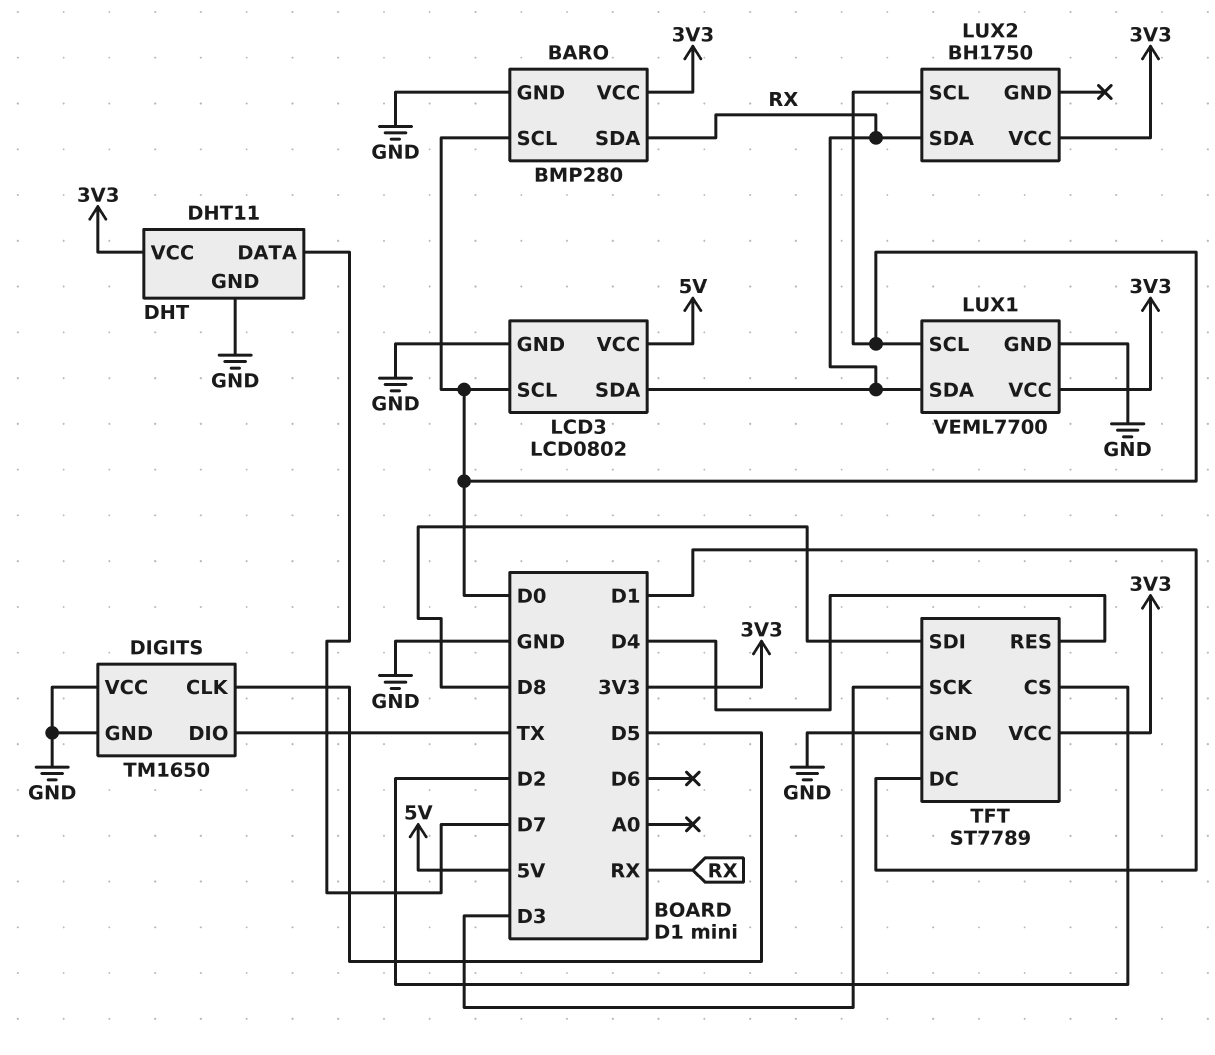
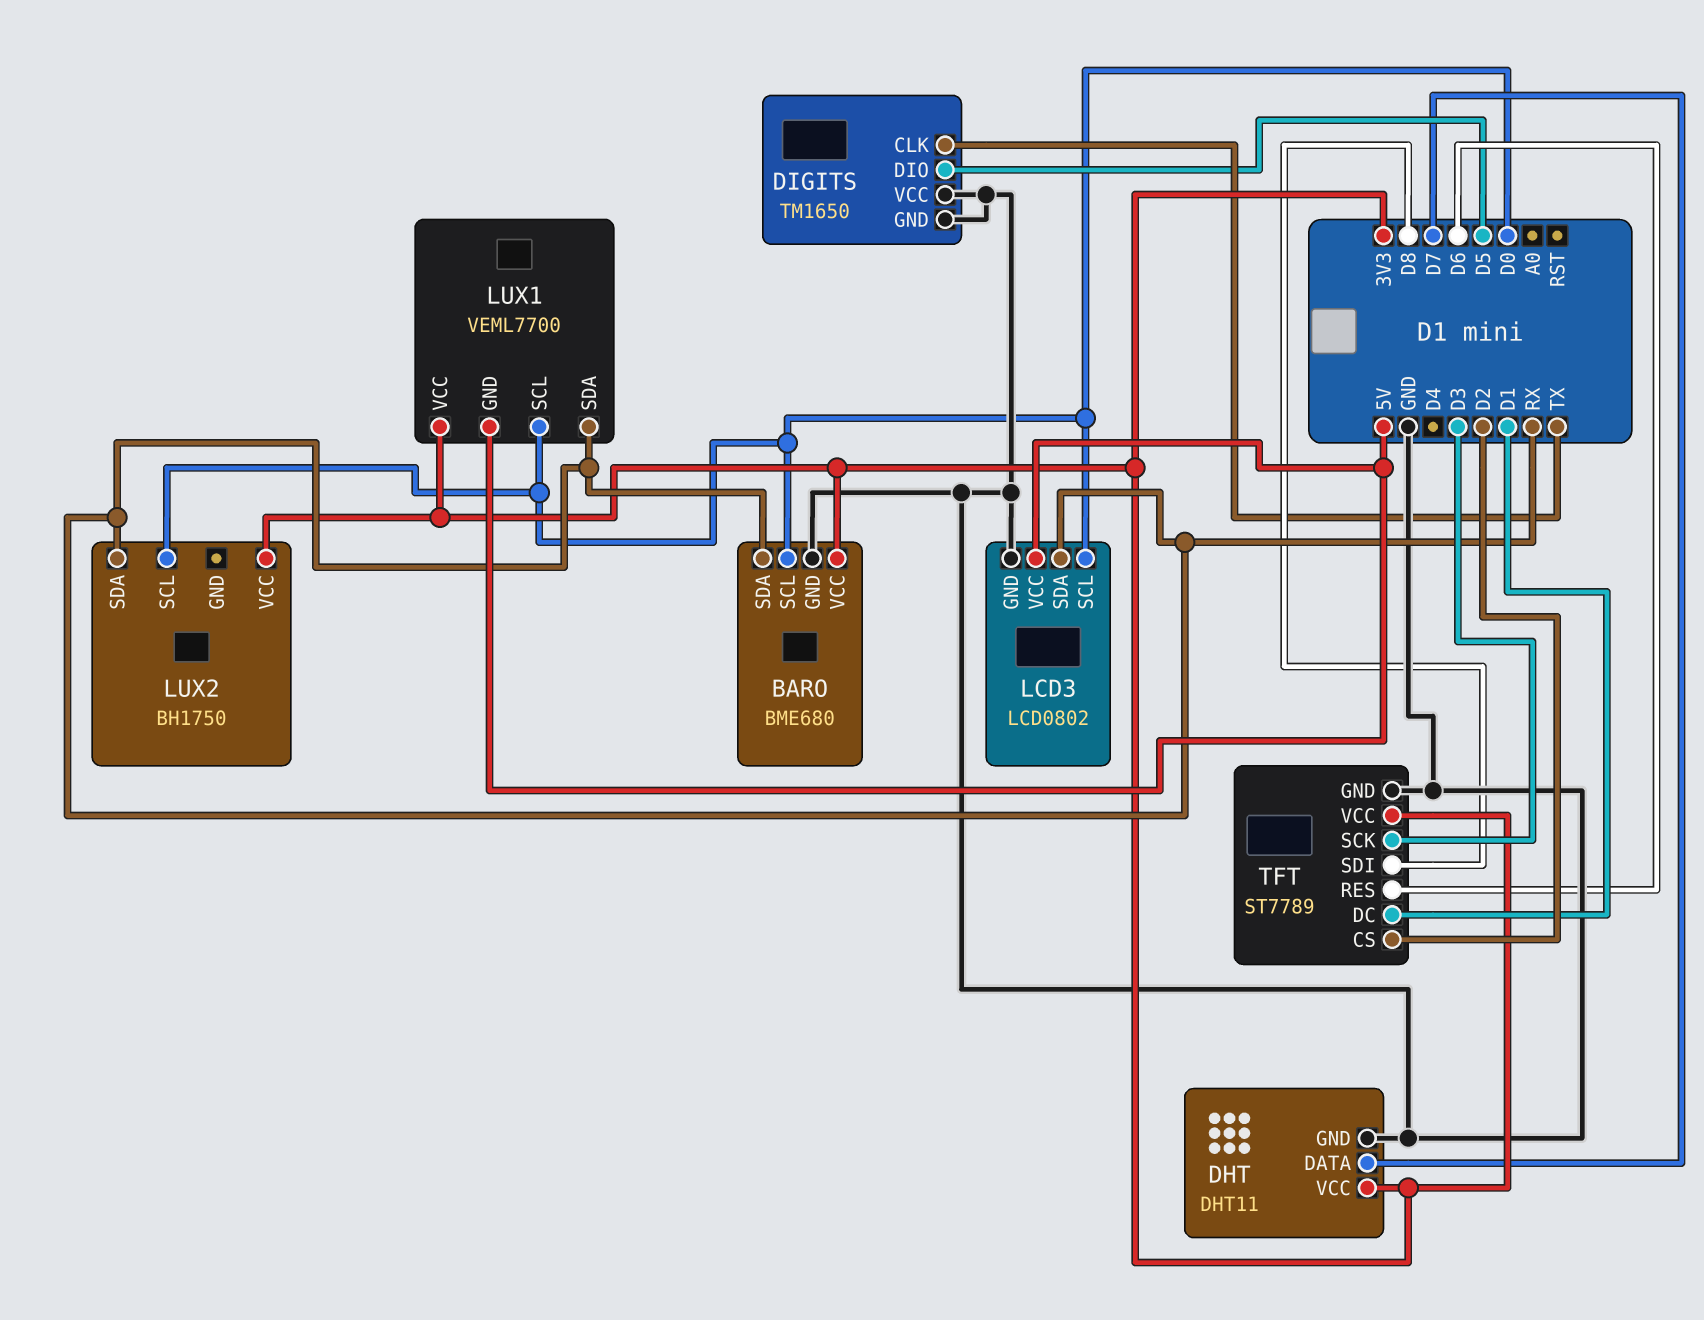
BARO: BMP280 -> BME680
DIGITS pin CLK: D5 -> TX
DIGITS pin DIO: TX -> D5
LUX1 pin GND: GND -> 5V
TFT pin RES: D4 -> D6

